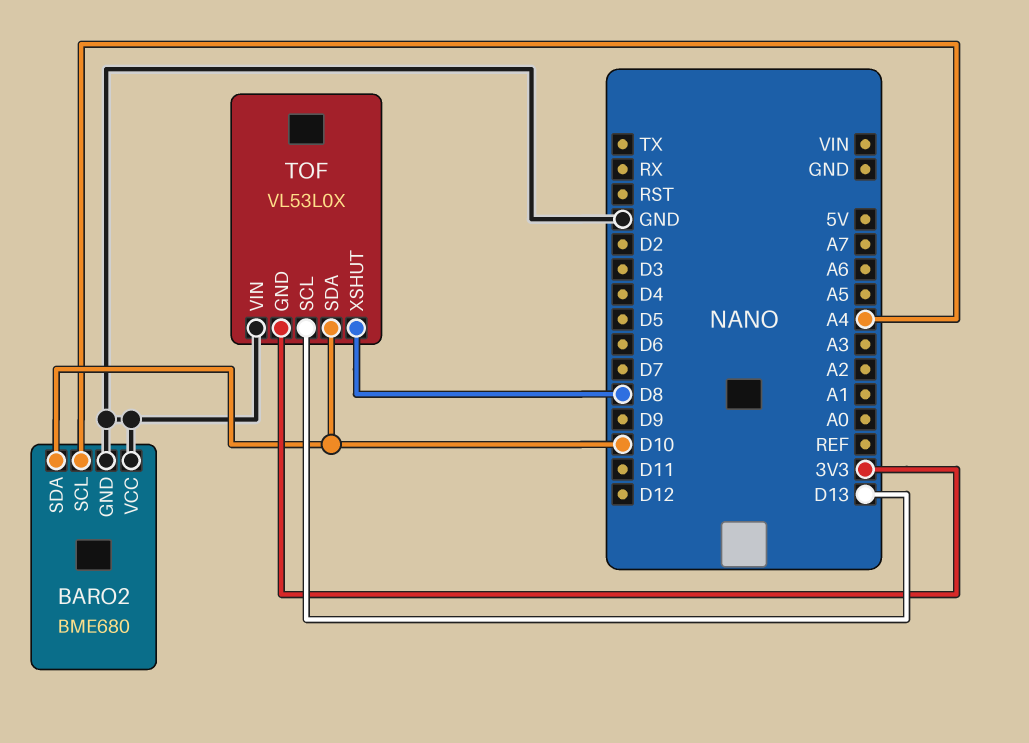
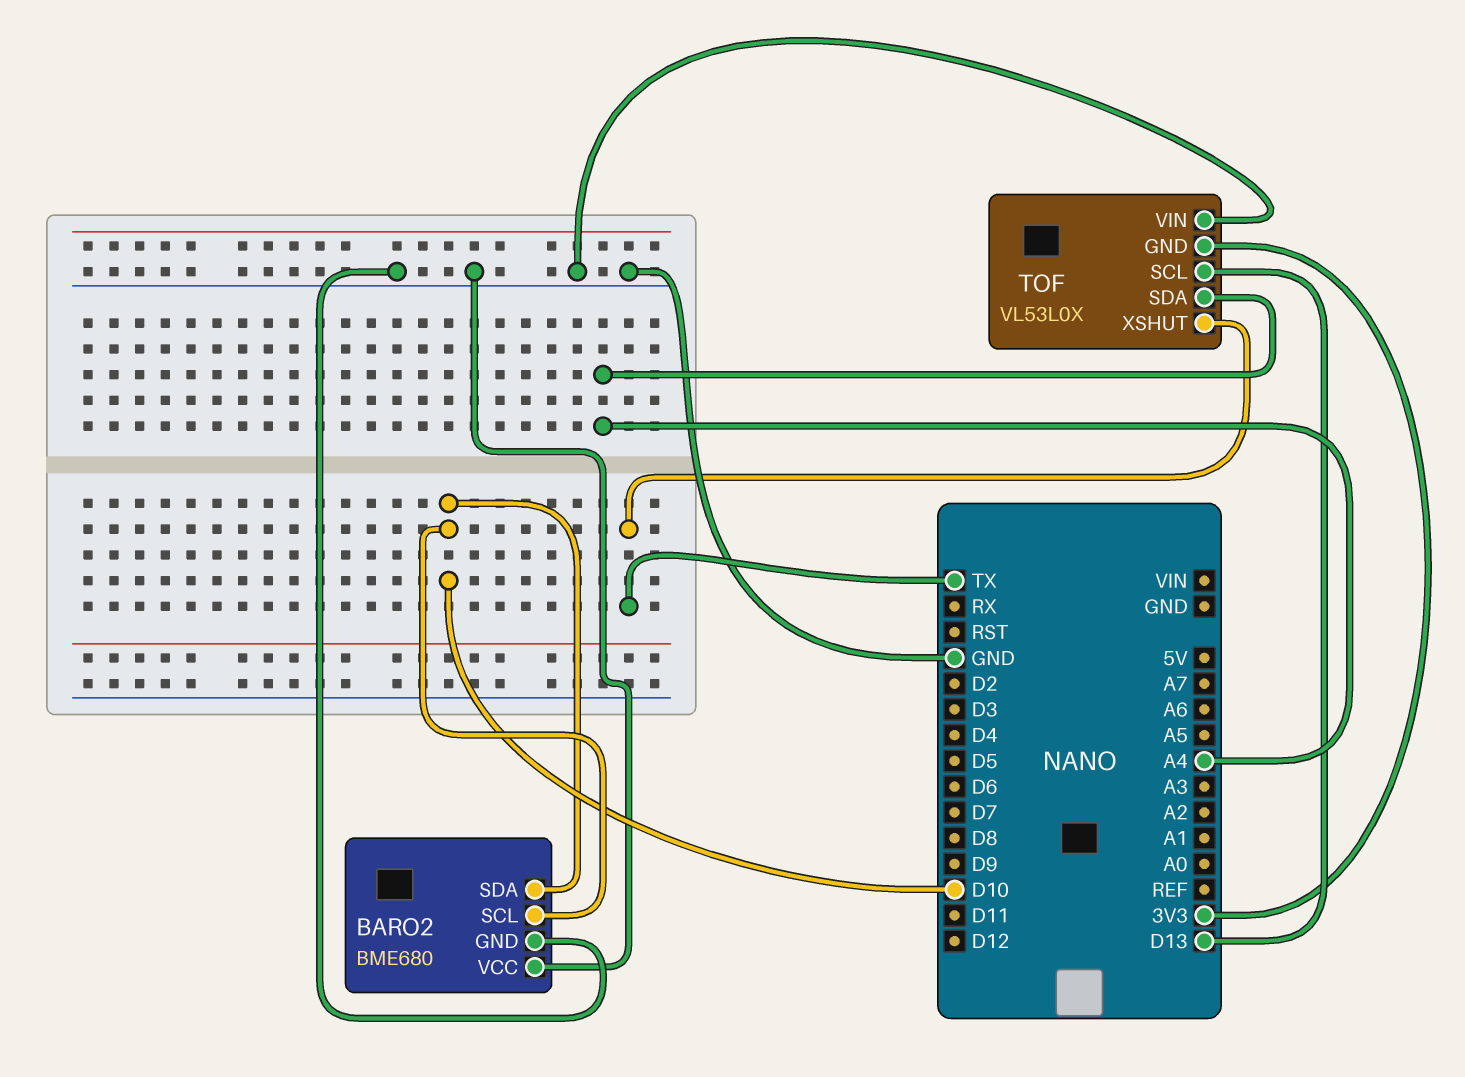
BARO2 pin SCL: A4 -> D10
TOF pin SDA: D10 -> A4
TOF pin XSHUT: D8 -> TX

